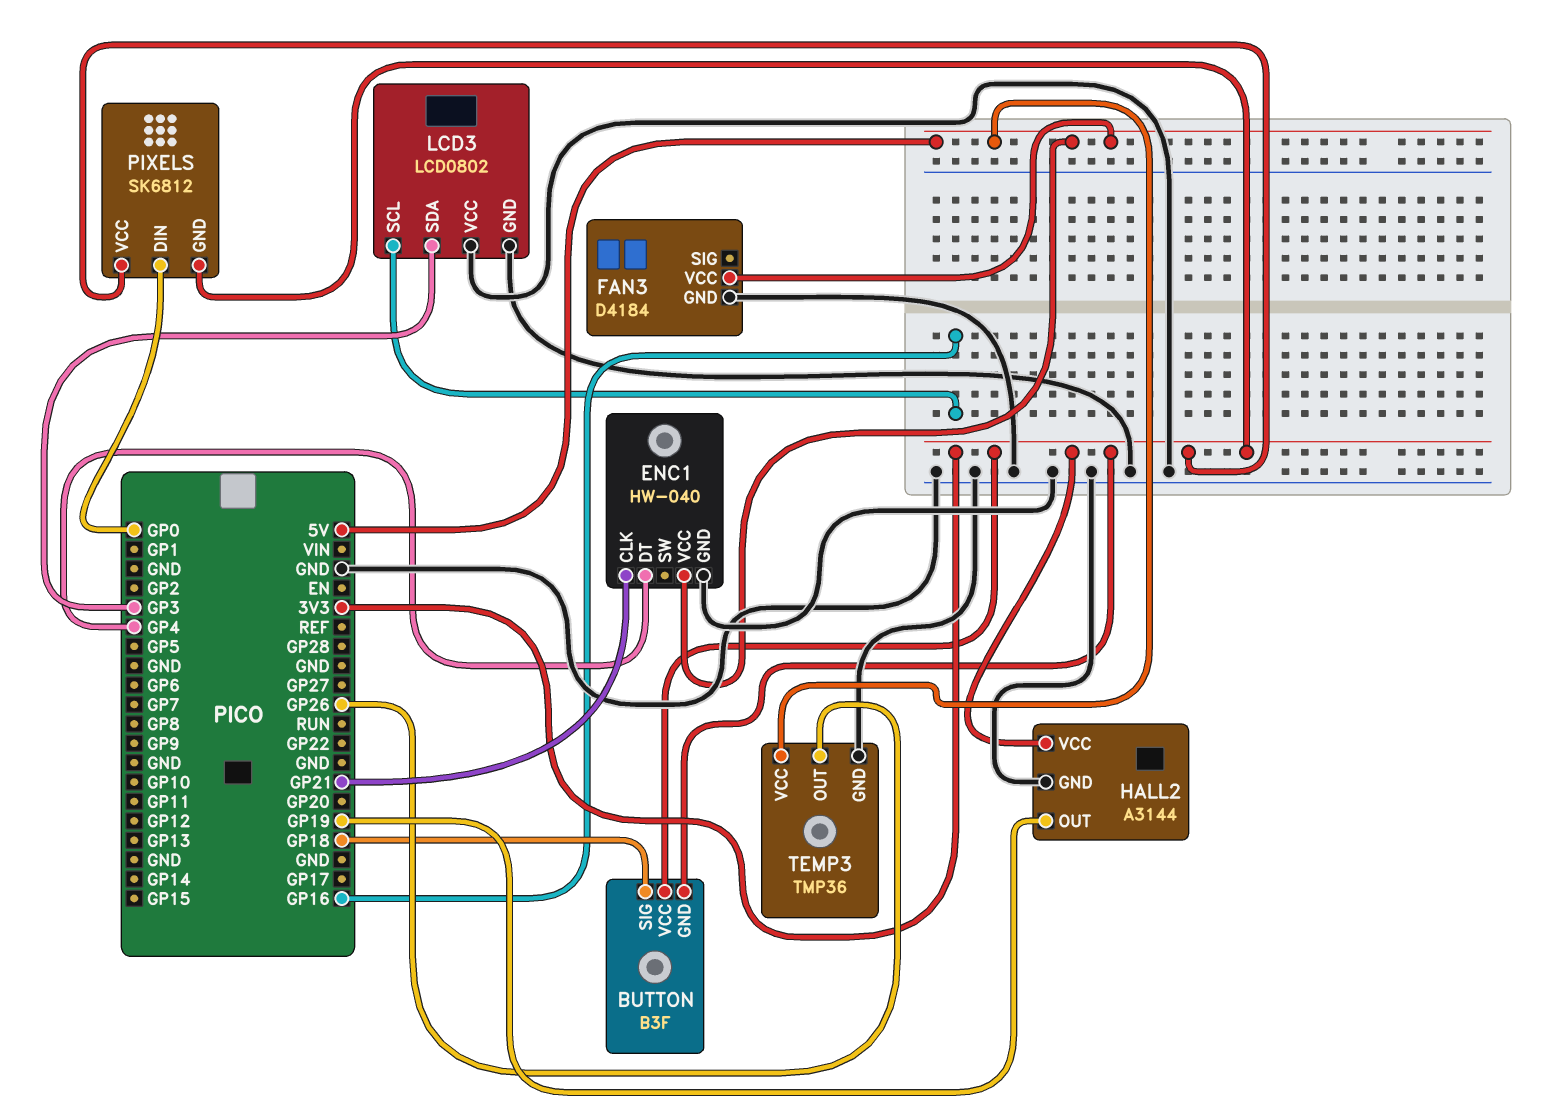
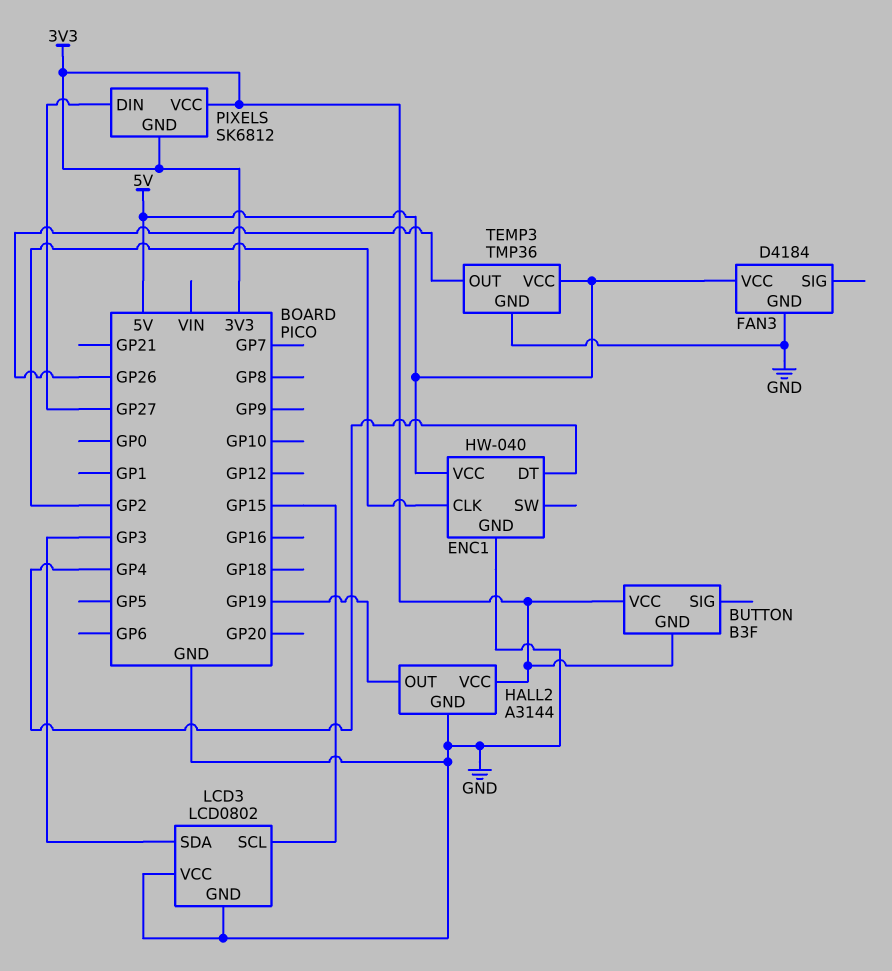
BUTTON pin SIG: GP18 -> none
ENC1 pin CLK: GP21 -> GP2
LCD3 pin SCL: GP16 -> GP15
PIXELS pin DIN: GP0 -> GP27

